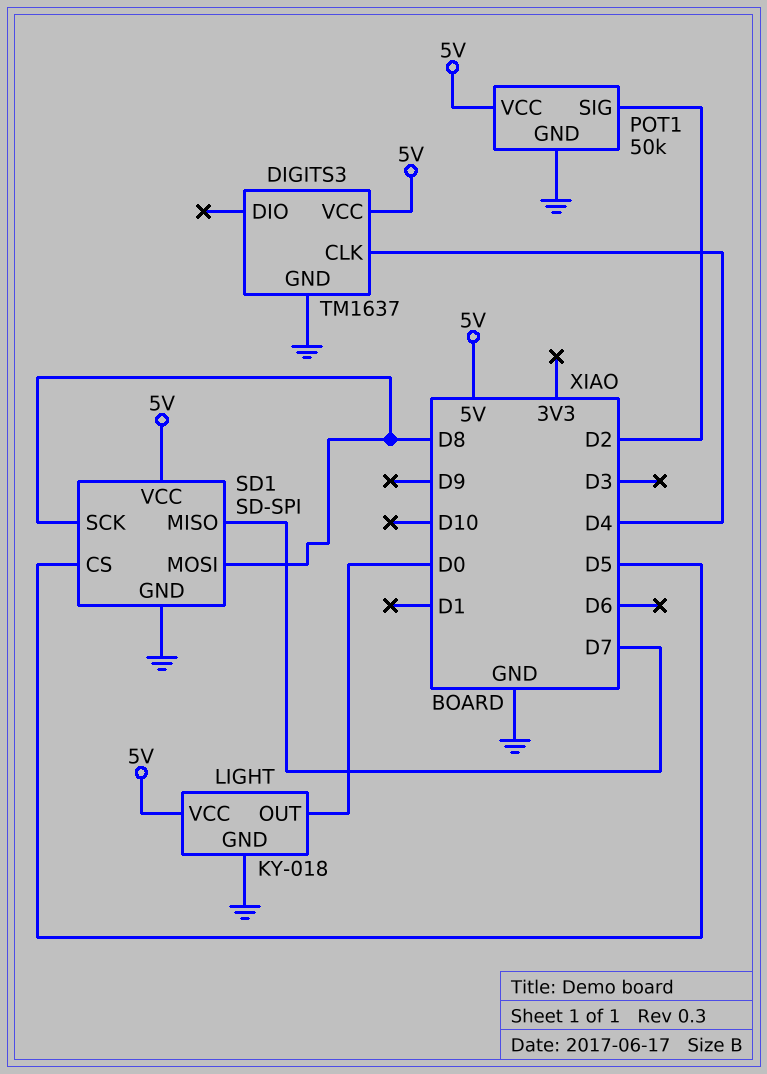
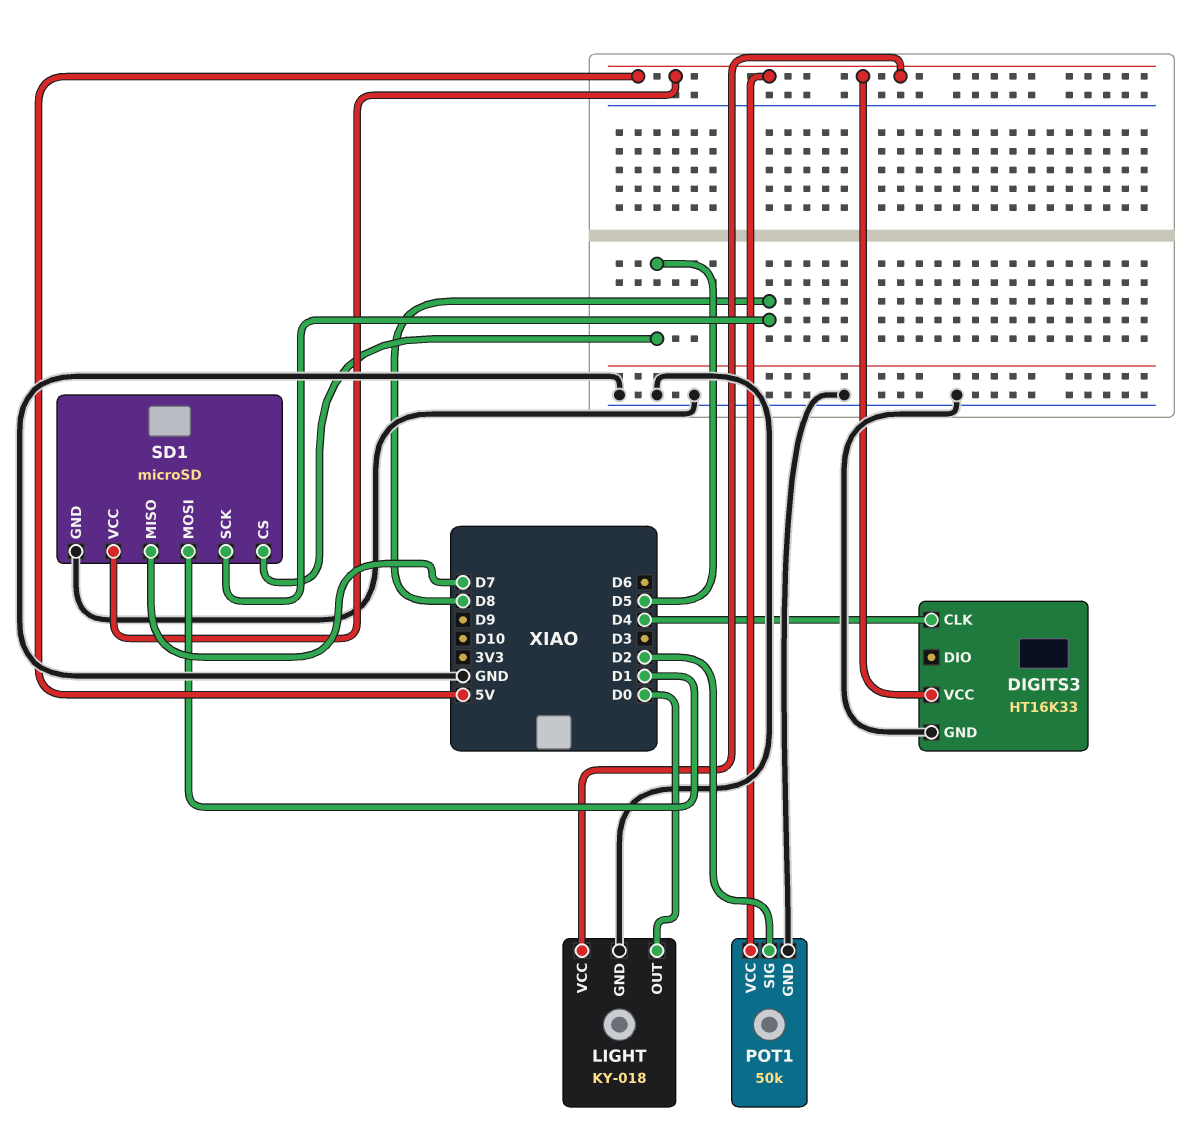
DIGITS3: TM1637 -> HT16K33
SD1: SD-SPI -> microSD
SD1 pin MOSI: D8 -> D1

